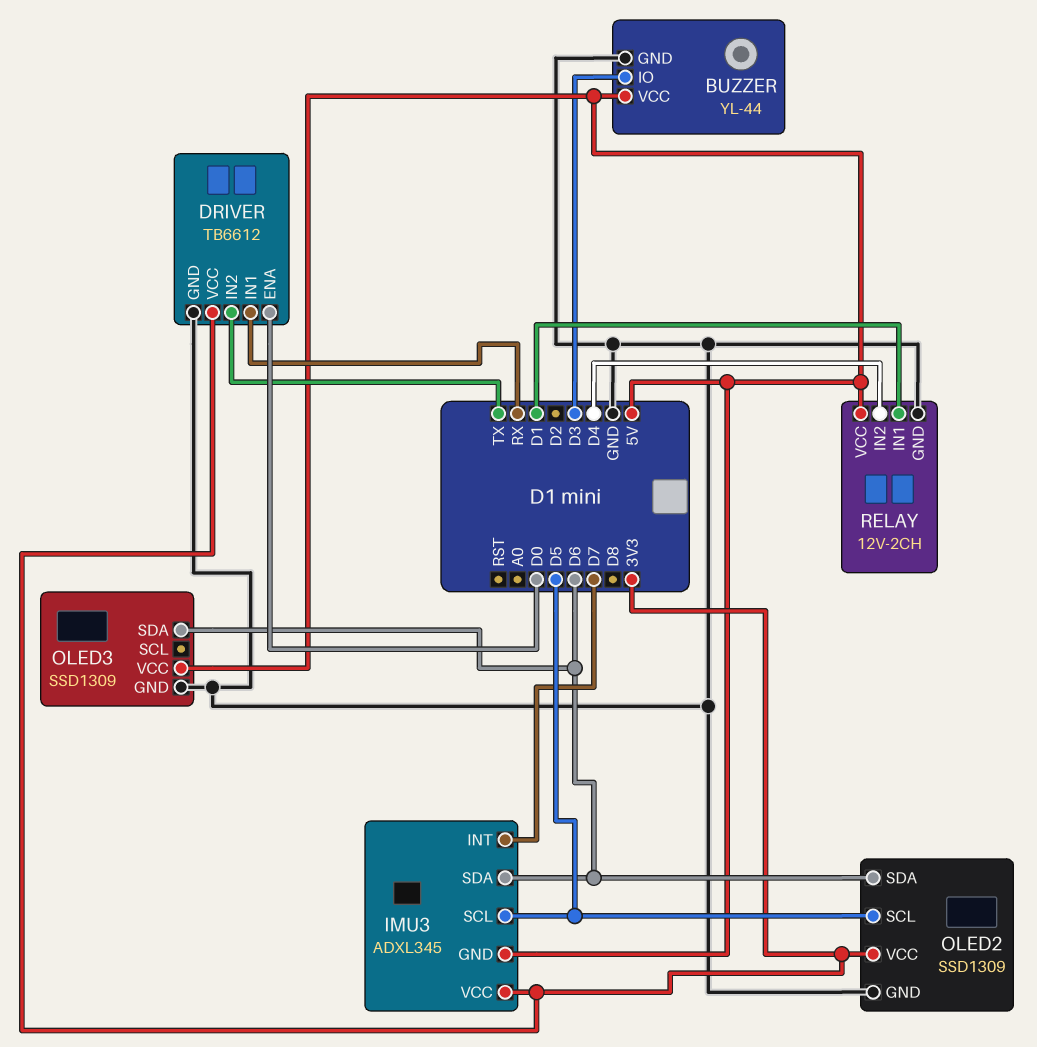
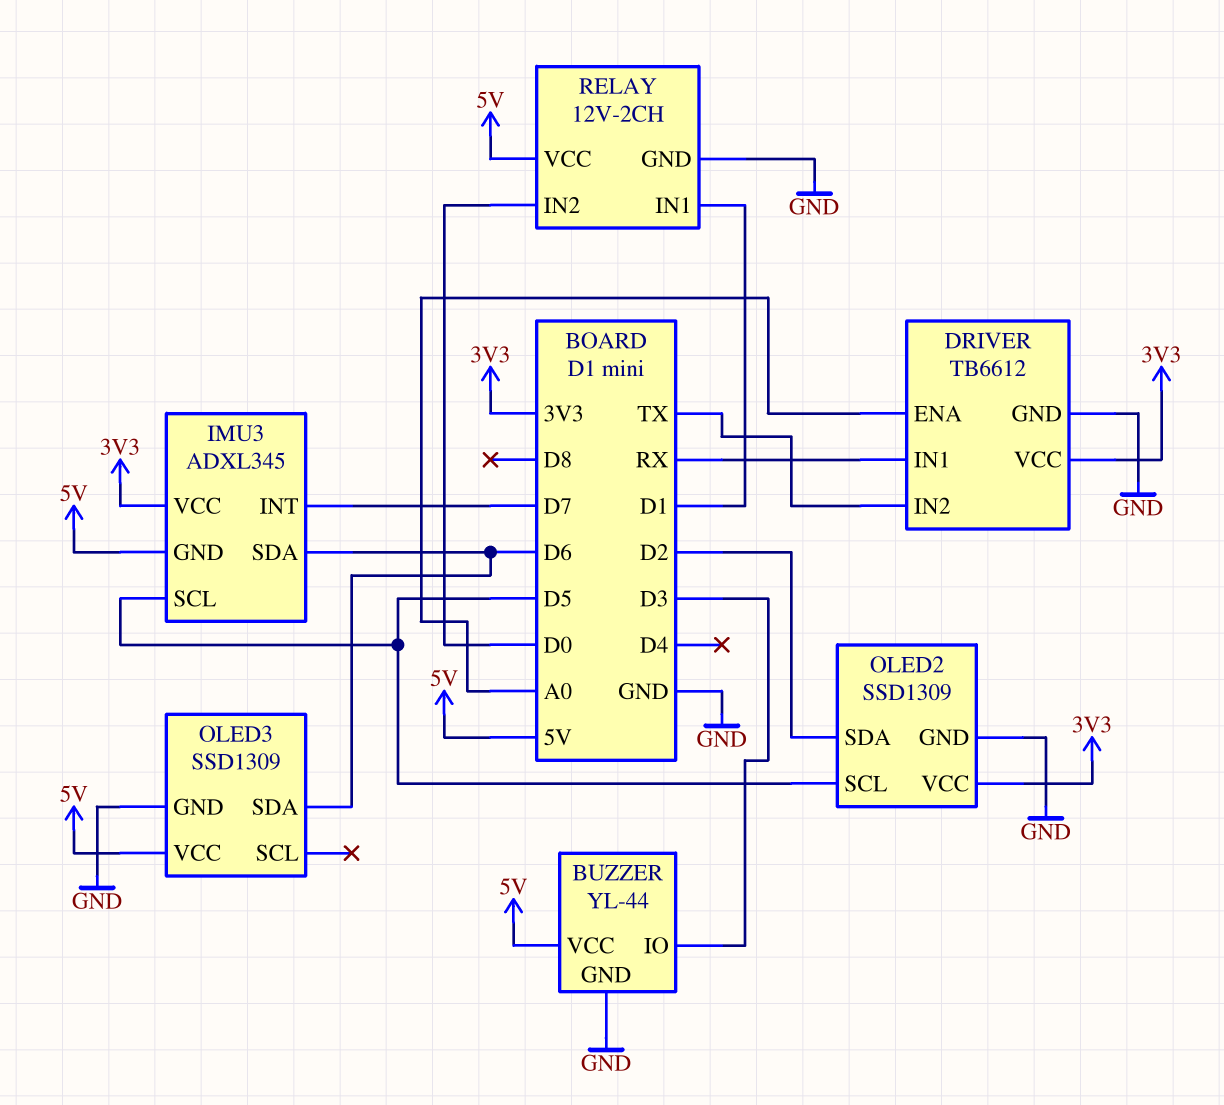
DRIVER pin ENA: D0 -> A0
OLED2 pin SDA: D6 -> D2
RELAY pin IN2: D4 -> D0

